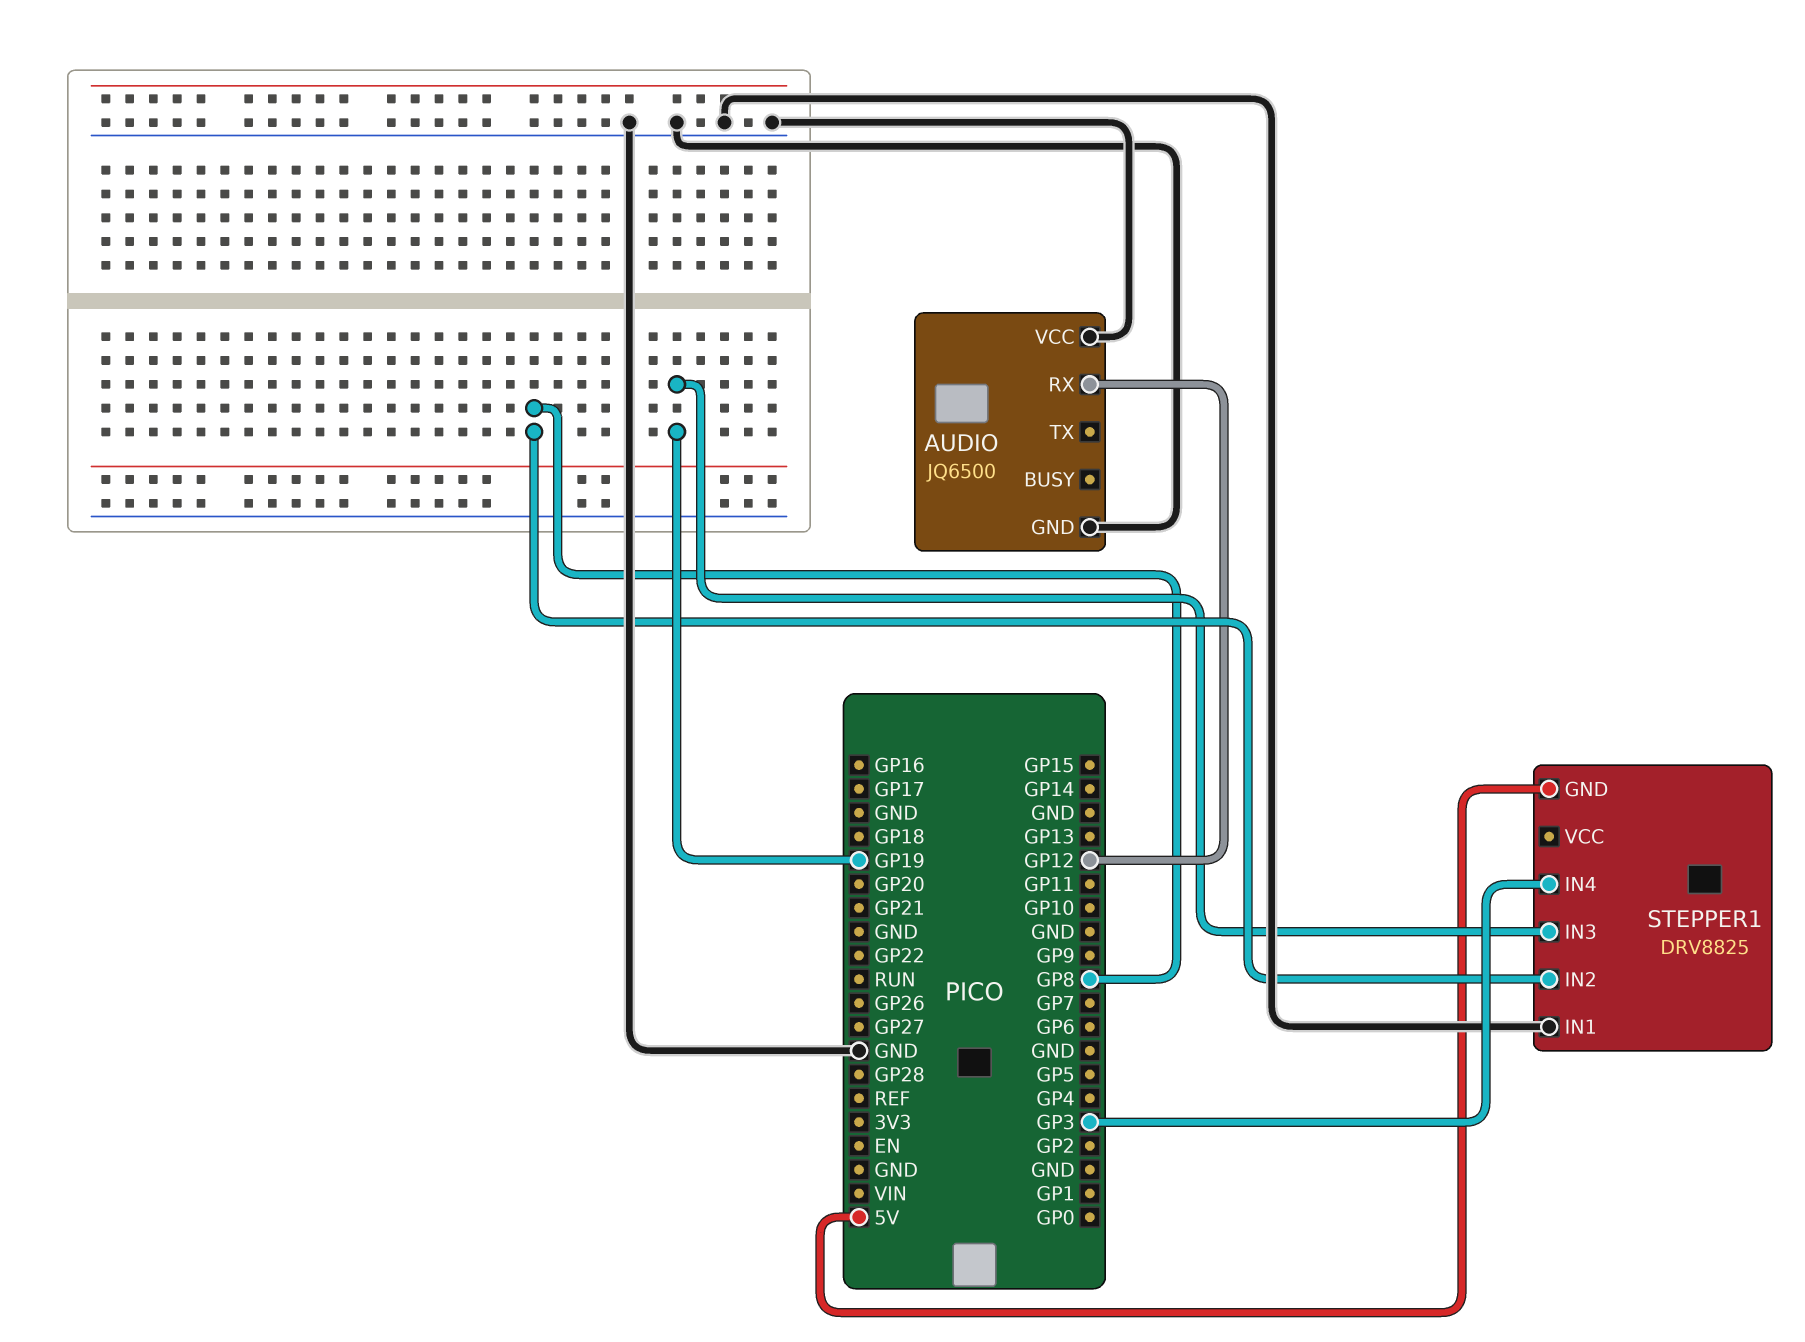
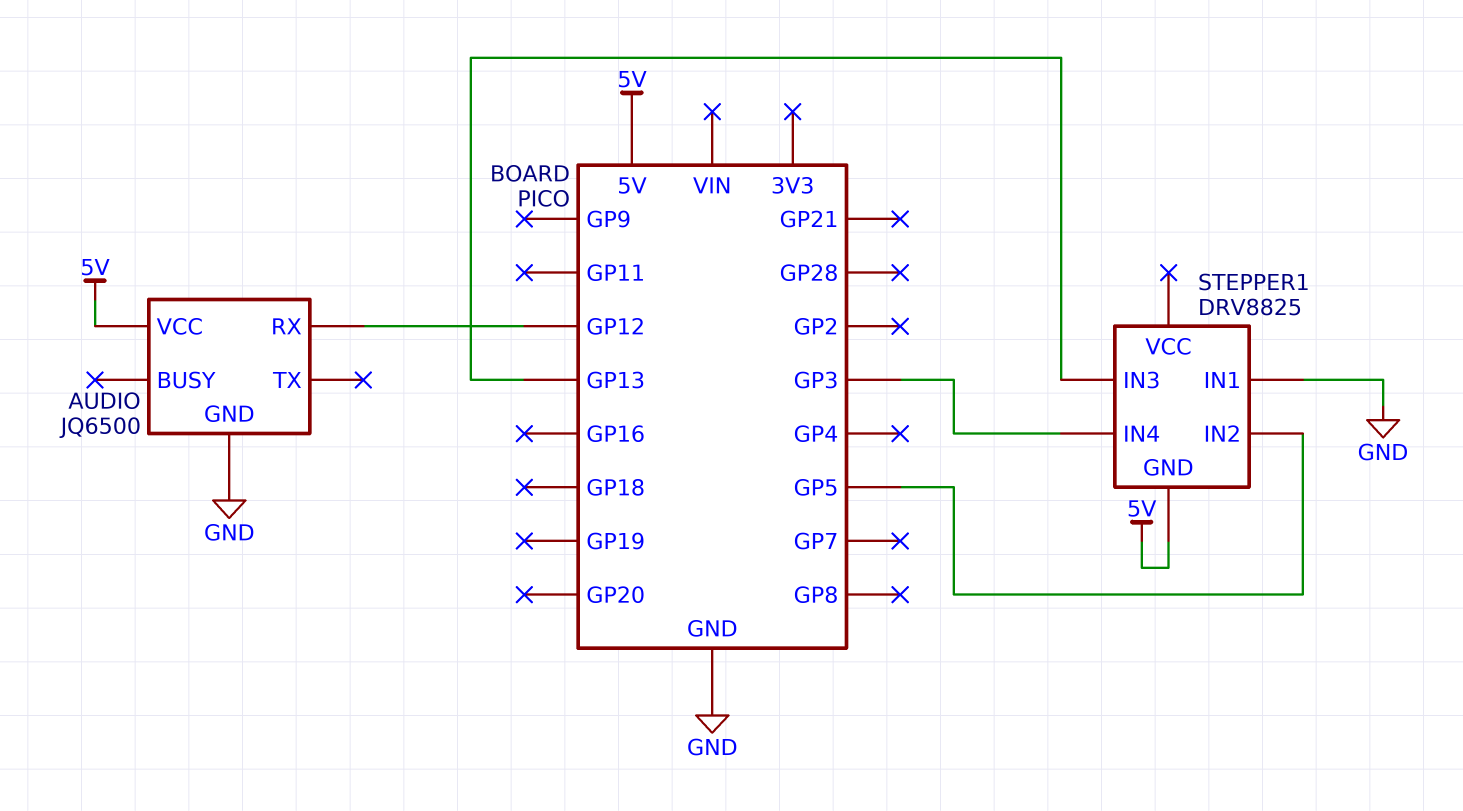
AUDIO pin VCC: GND -> 5V
STEPPER1 pin IN2: GP8 -> GP5
STEPPER1 pin IN3: GP19 -> GP13

